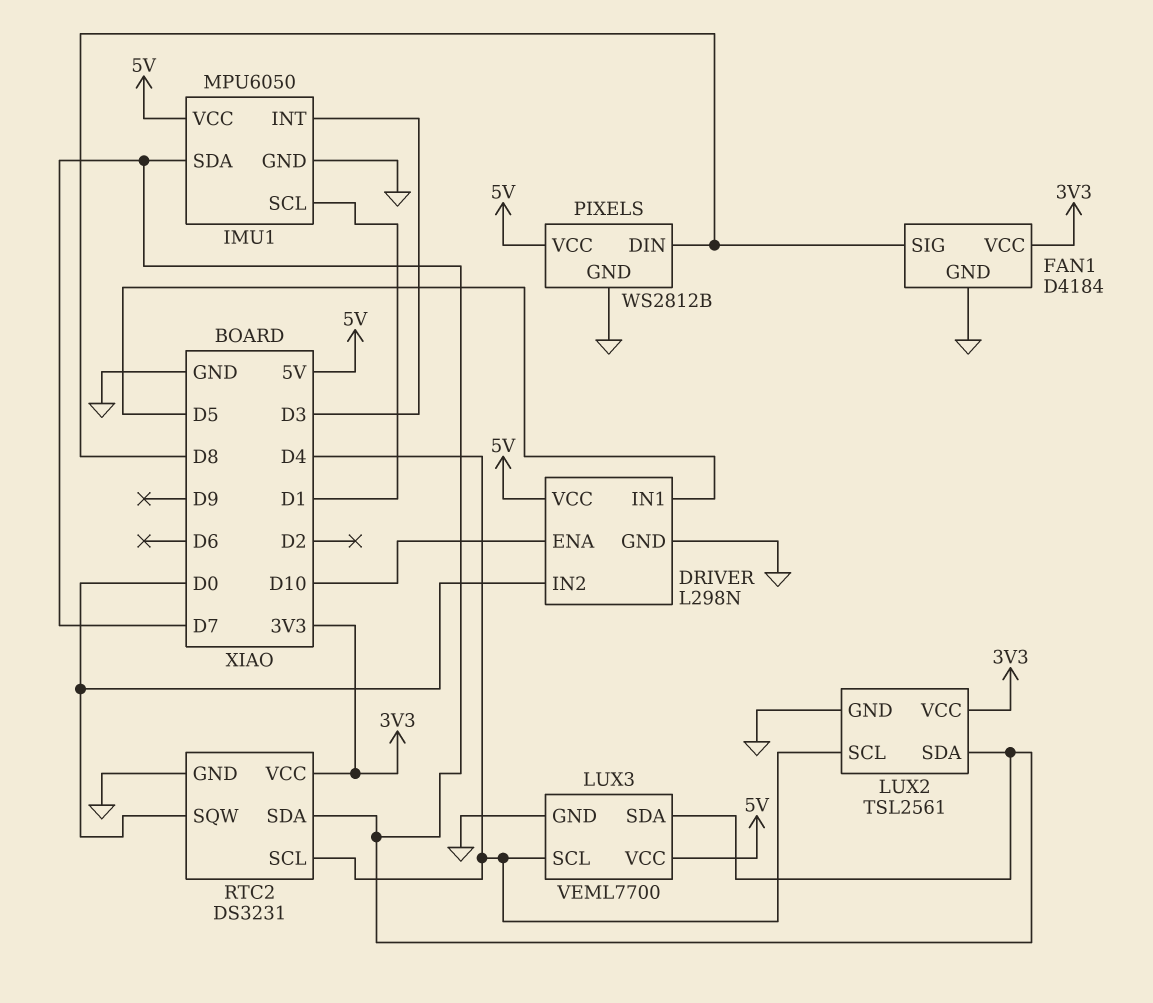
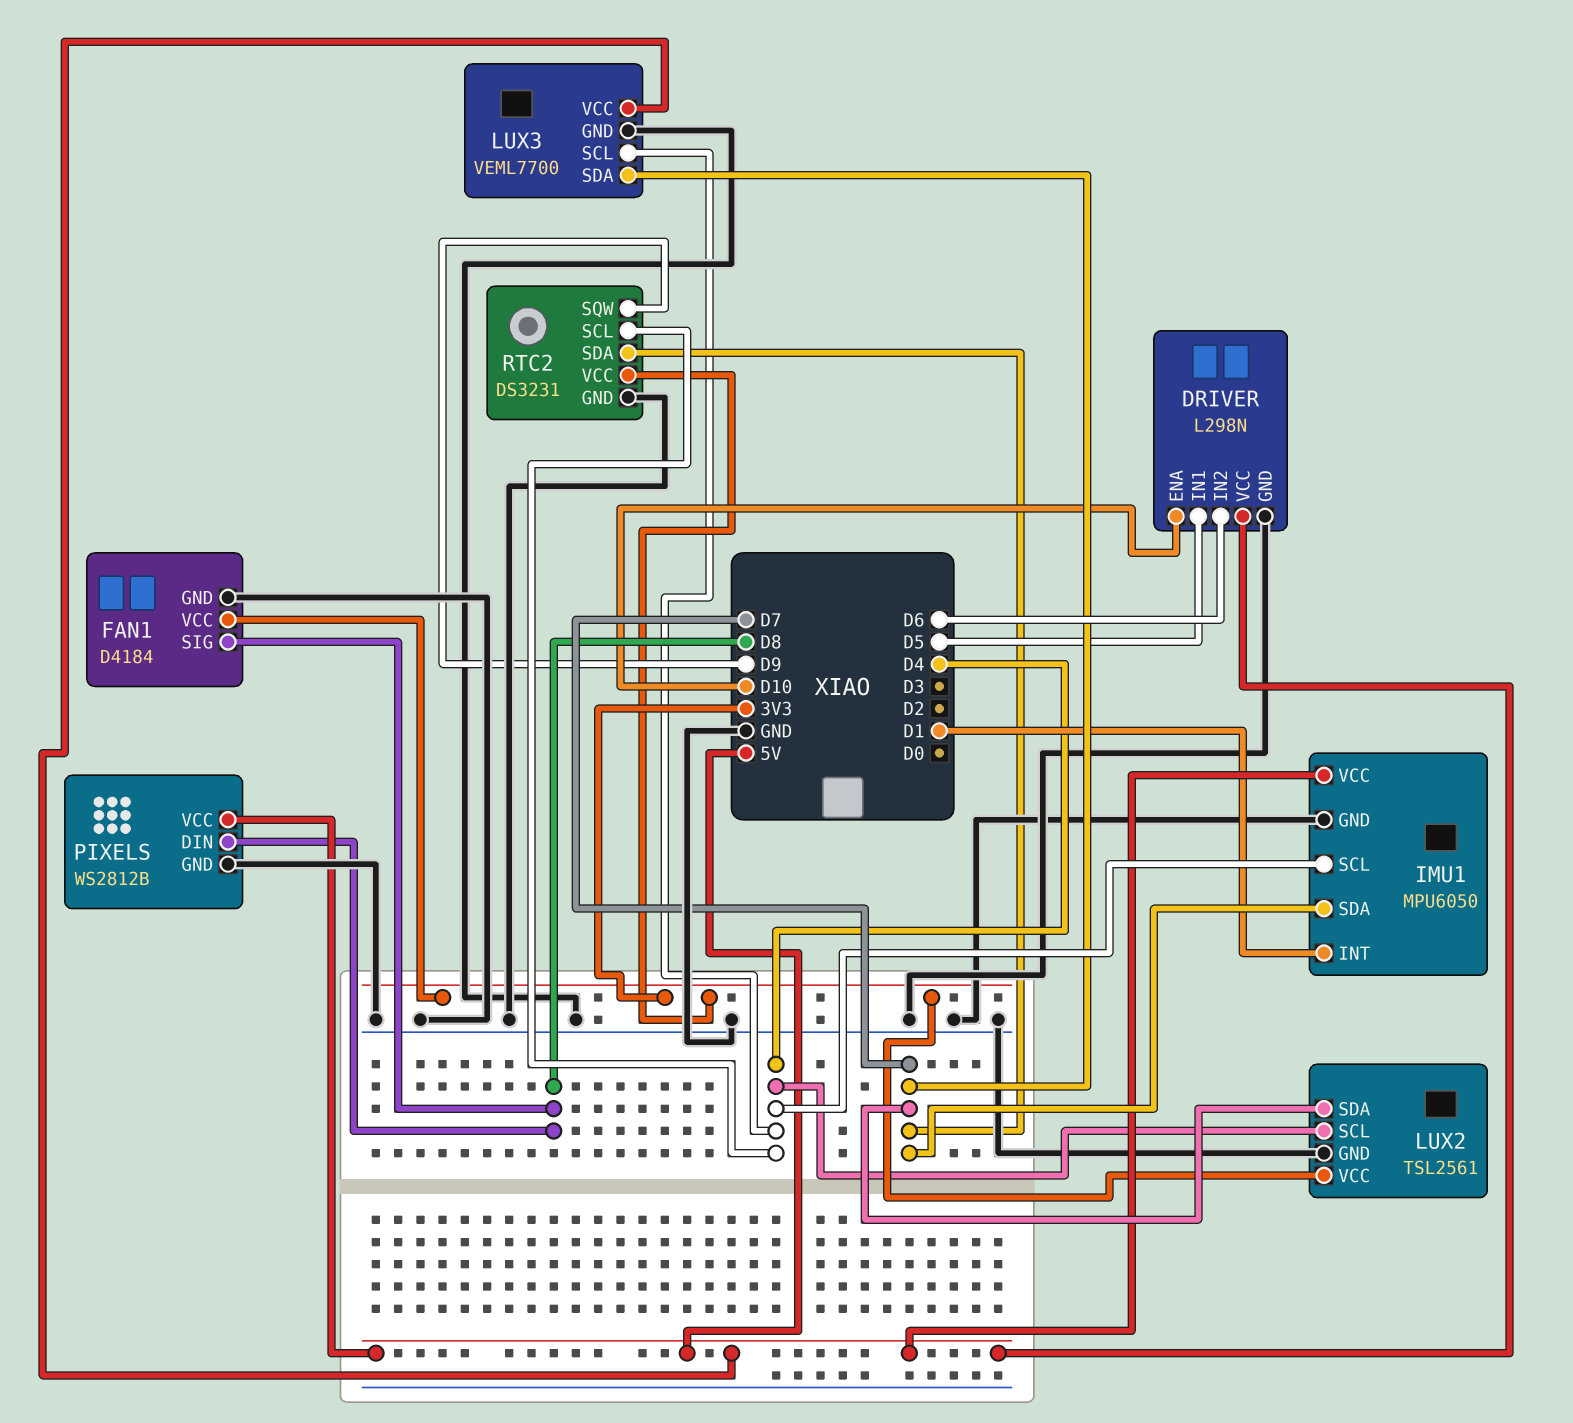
DRIVER pin IN2: D0 -> D6
IMU1 pin INT: D3 -> D1
IMU1 pin SCL: D1 -> D4
RTC2 pin SQW: D0 -> D9

